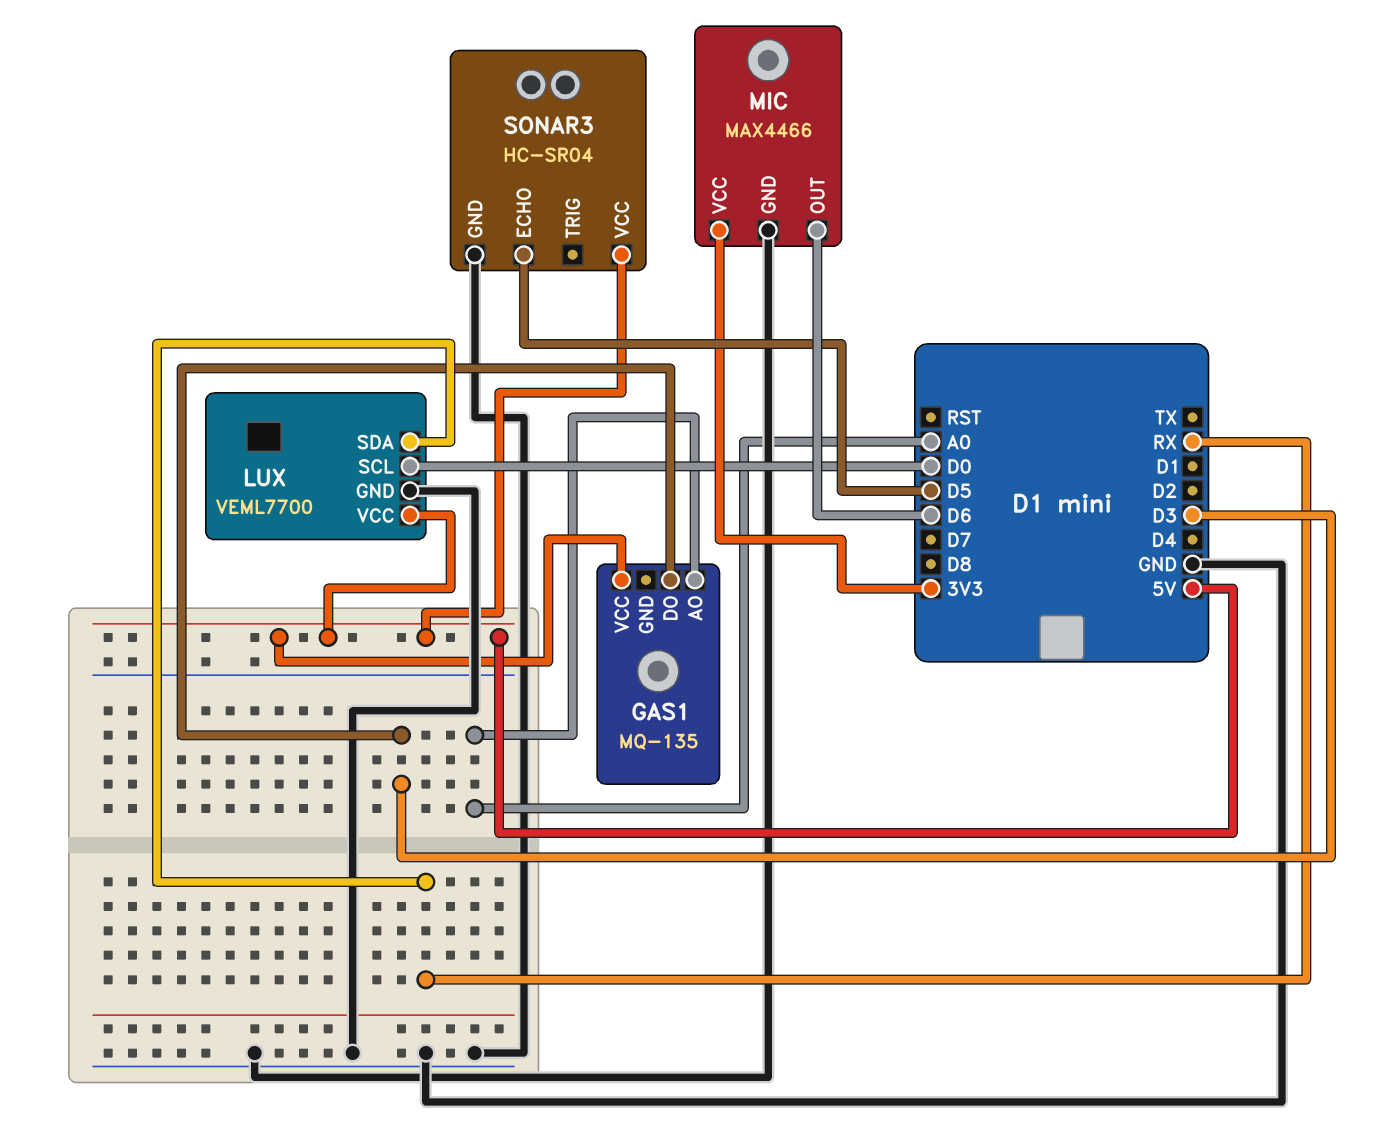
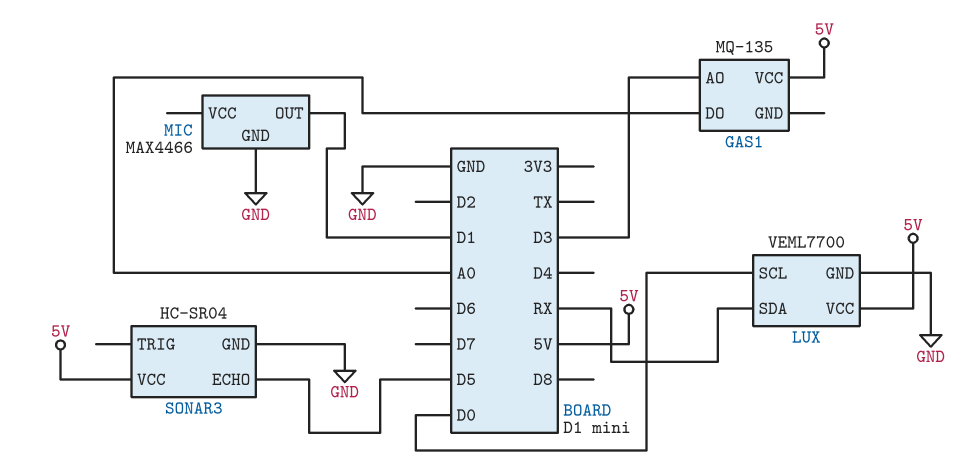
GAS1 pin AO: A0 -> D3
GAS1 pin DO: D3 -> A0
MIC pin OUT: D6 -> D1
MIC pin VCC: 3V3 -> none

